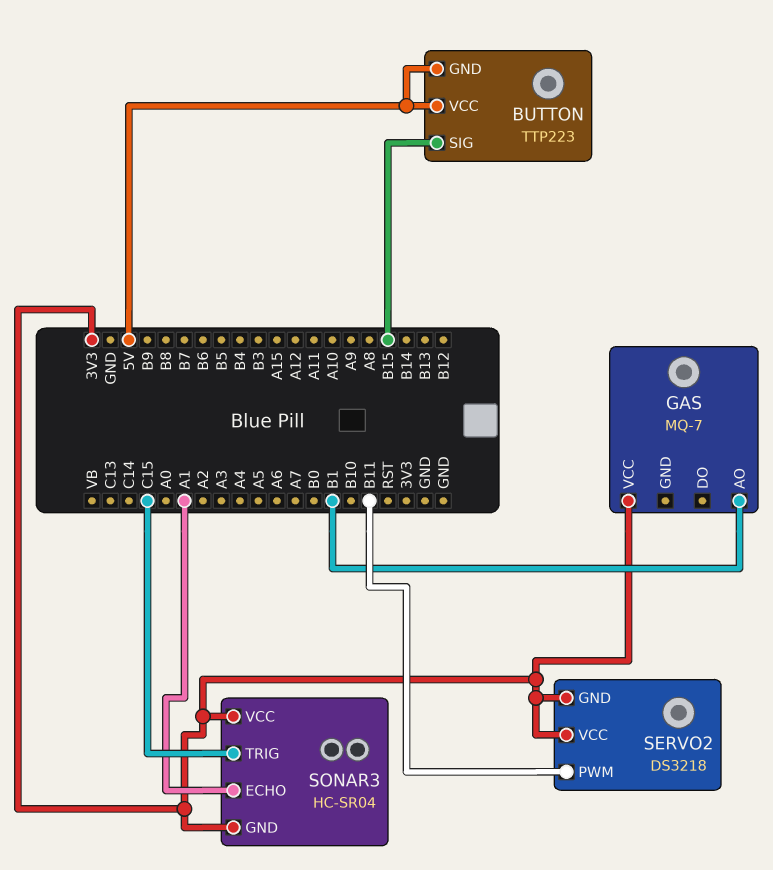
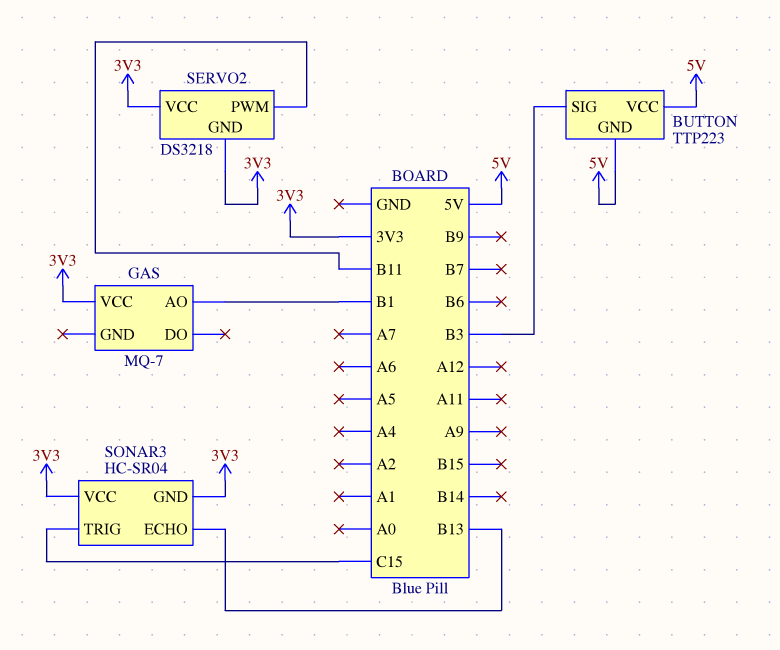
BUTTON pin SIG: B15 -> B3
SONAR3 pin ECHO: A1 -> B13

